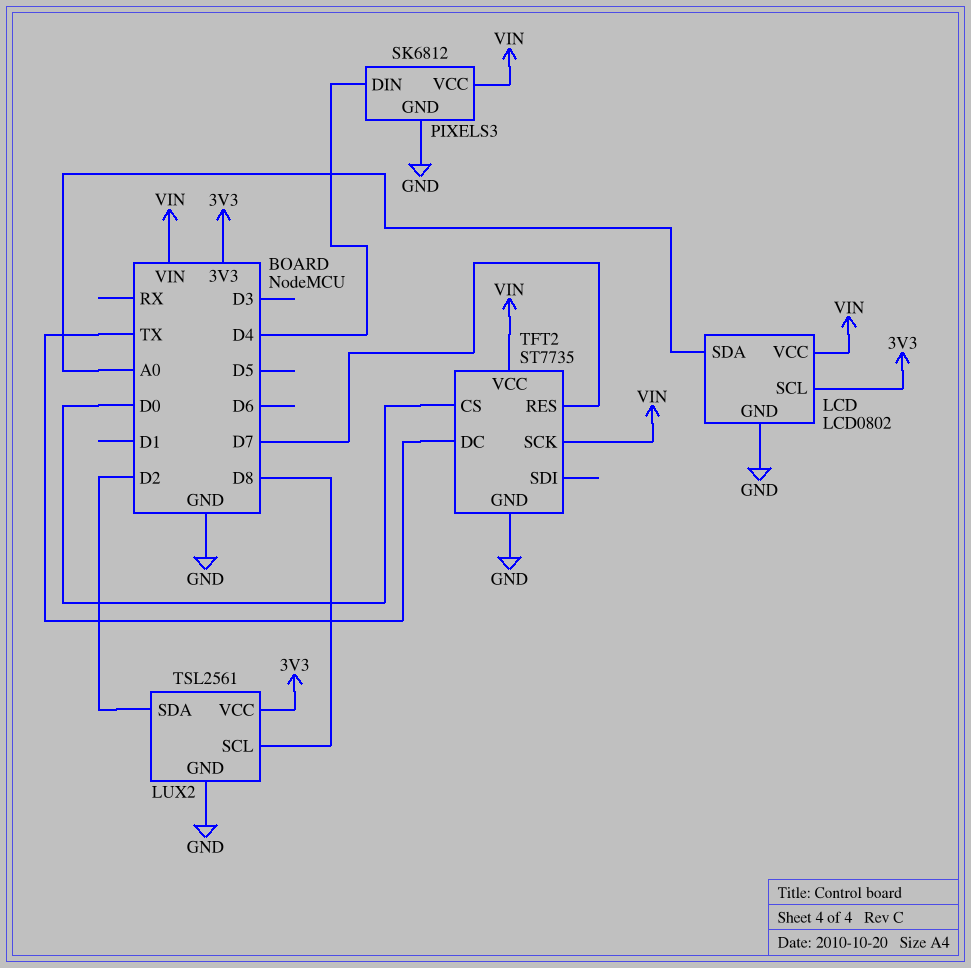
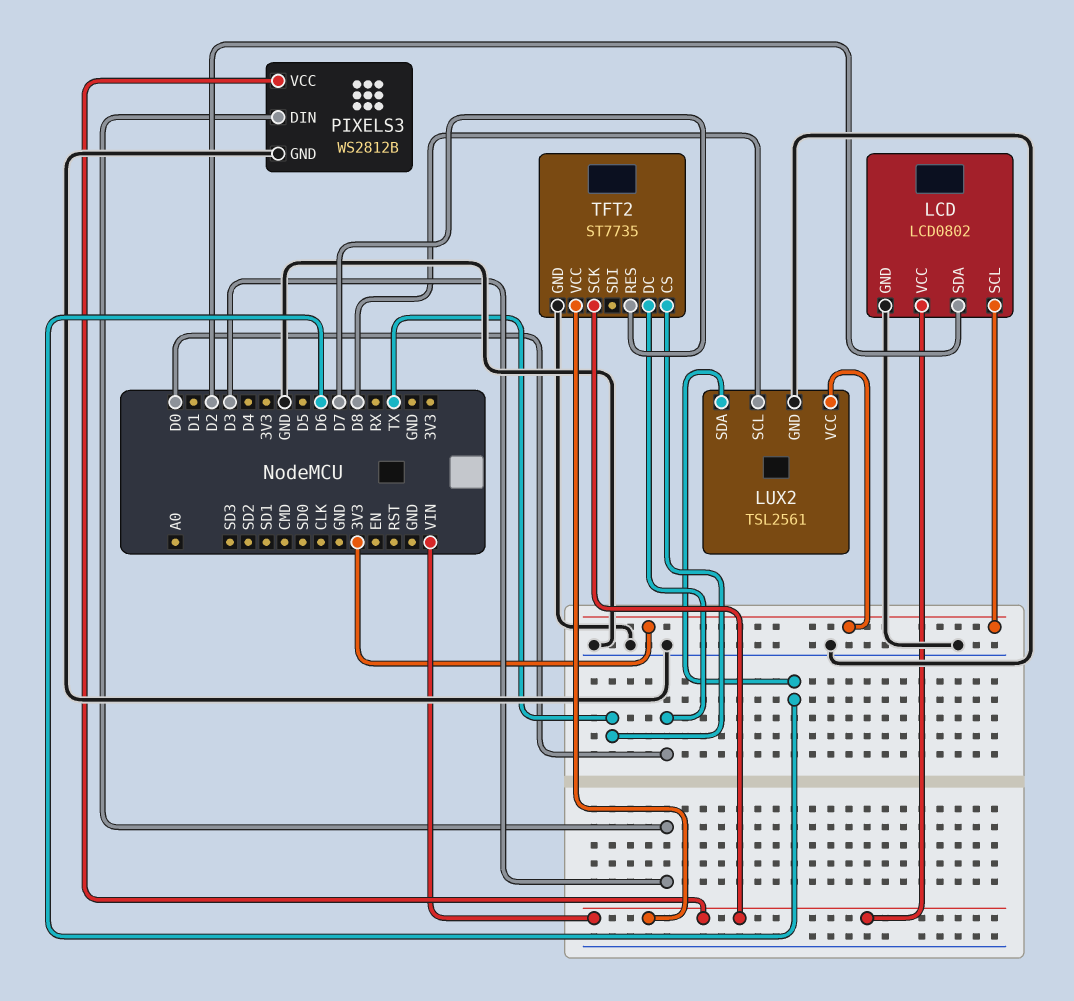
LCD pin SDA: A0 -> D2
LUX2 pin SDA: D2 -> D6
PIXELS3: SK6812 -> WS2812B
PIXELS3 pin DIN: D4 -> D3
TFT2 pin CS: D0 -> TX
TFT2 pin DC: TX -> D0

